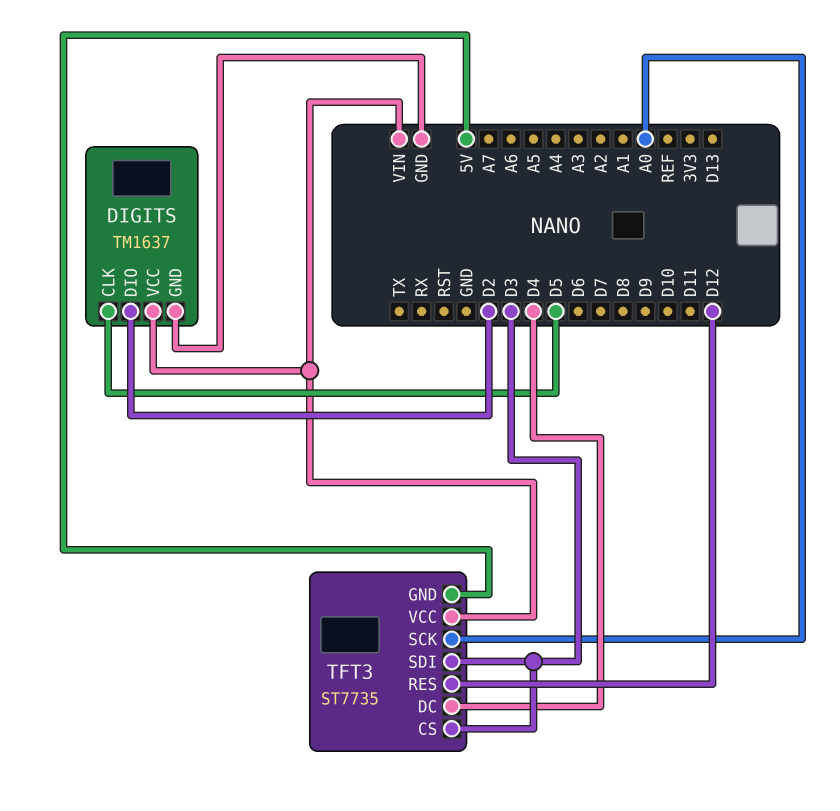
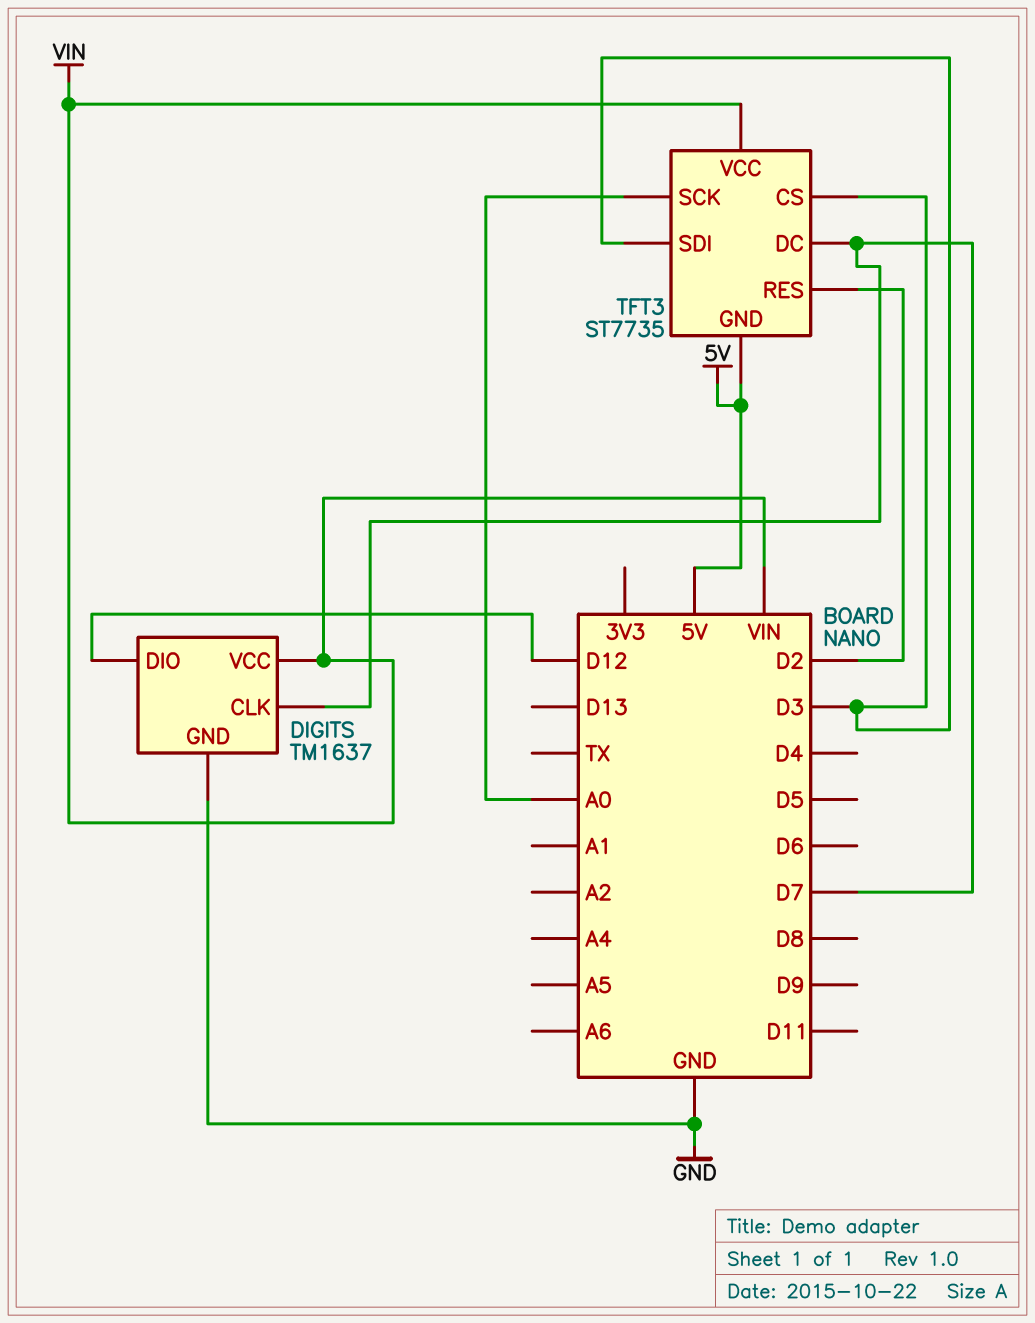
DIGITS pin CLK: D5 -> D7
DIGITS pin DIO: D2 -> D12
TFT3 pin DC: D4 -> D7
TFT3 pin RES: D12 -> D2

